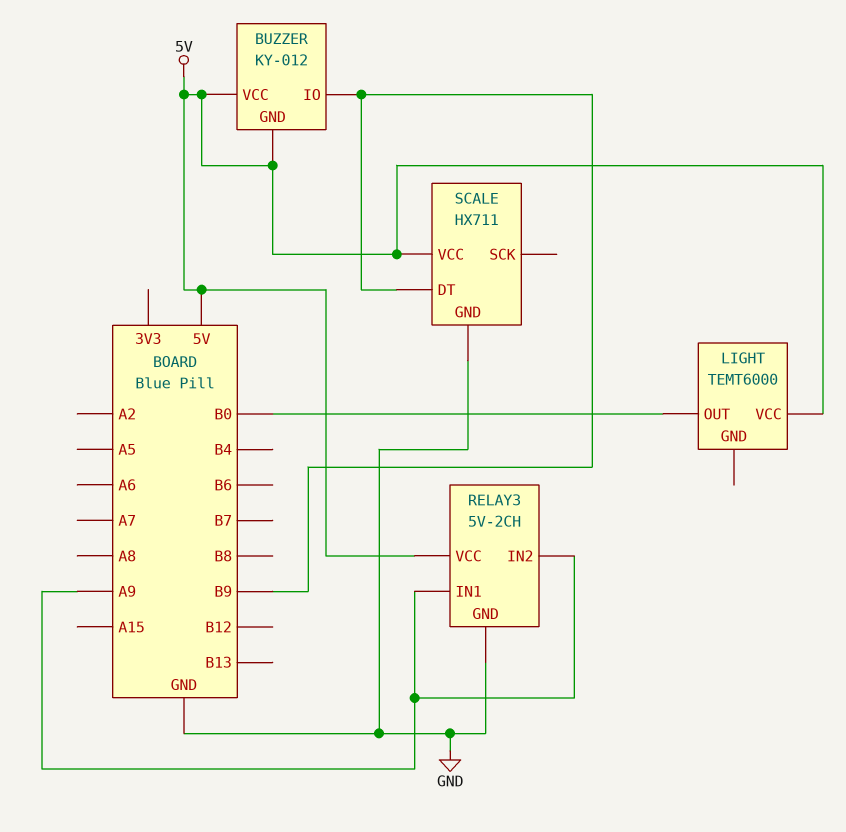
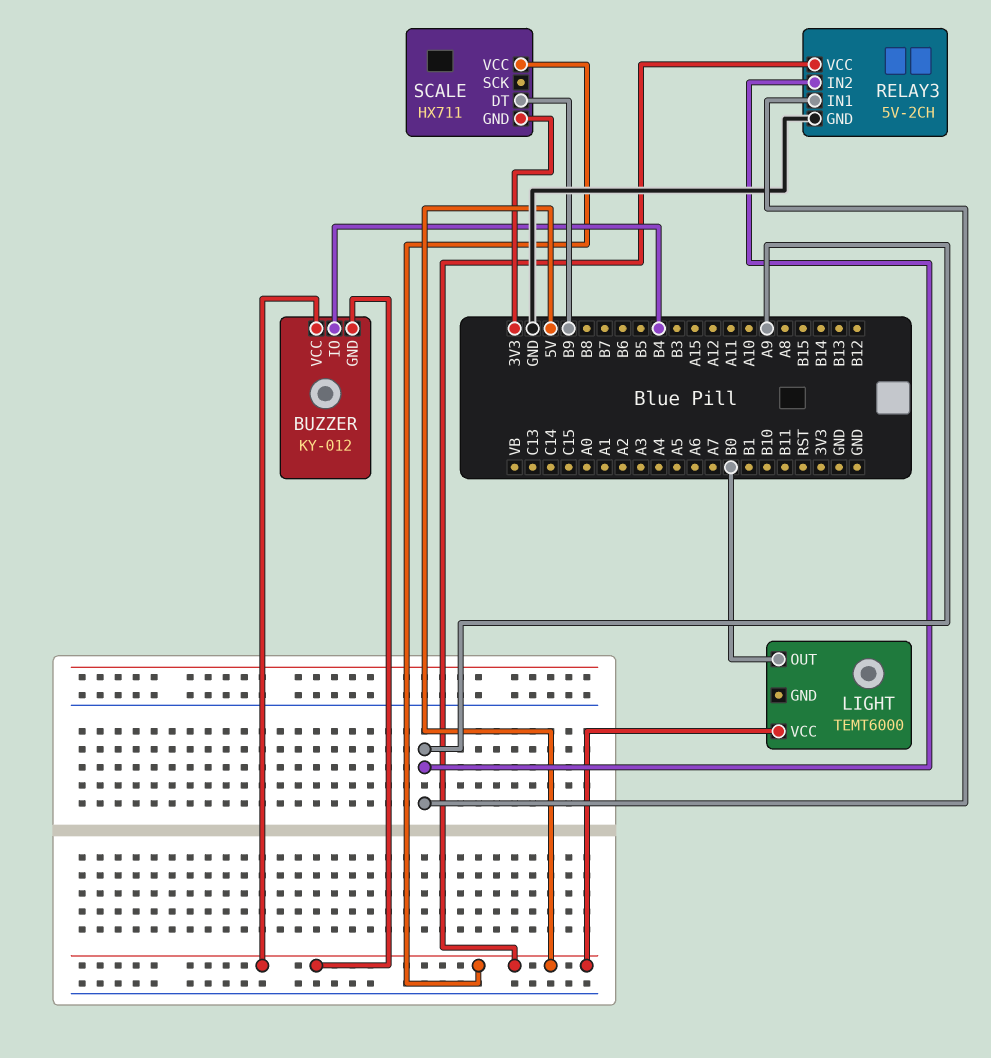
BUZZER pin IO: B9 -> B4
SCALE pin GND: GND -> 3V3

